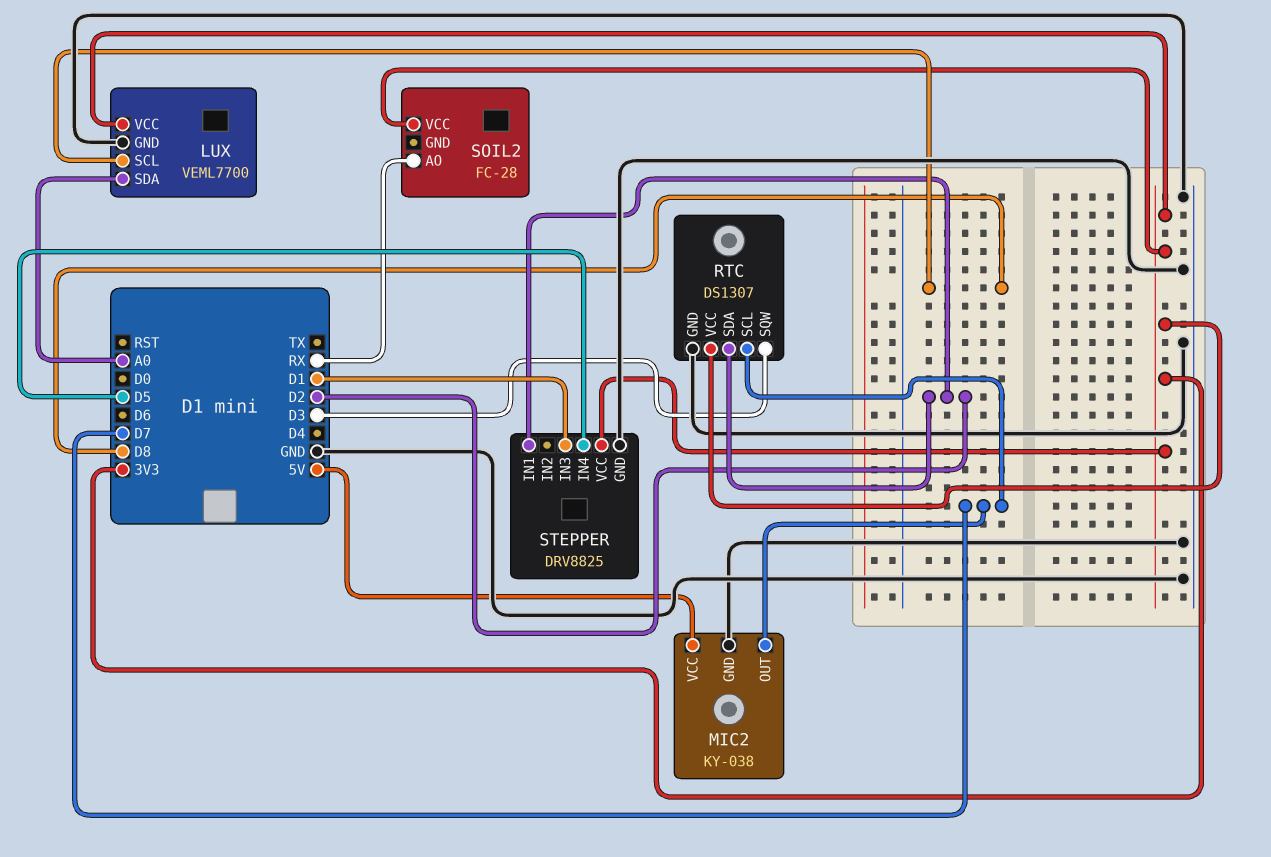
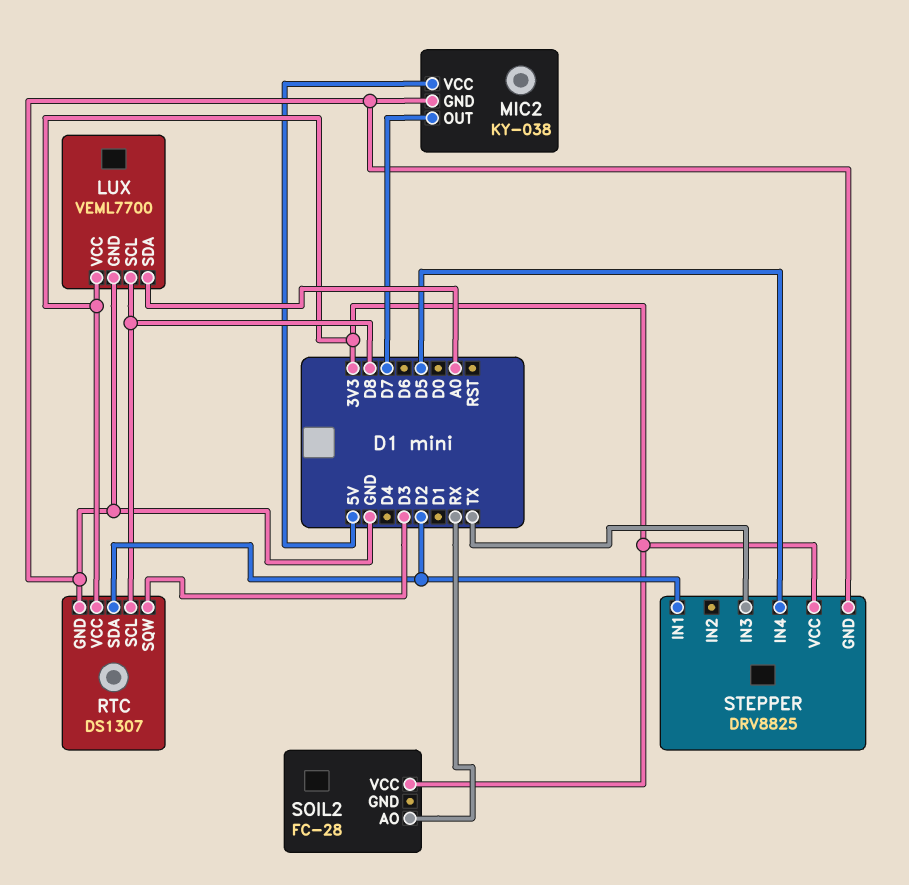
RTC pin SCL: D7 -> D8
STEPPER pin IN3: D1 -> TX

